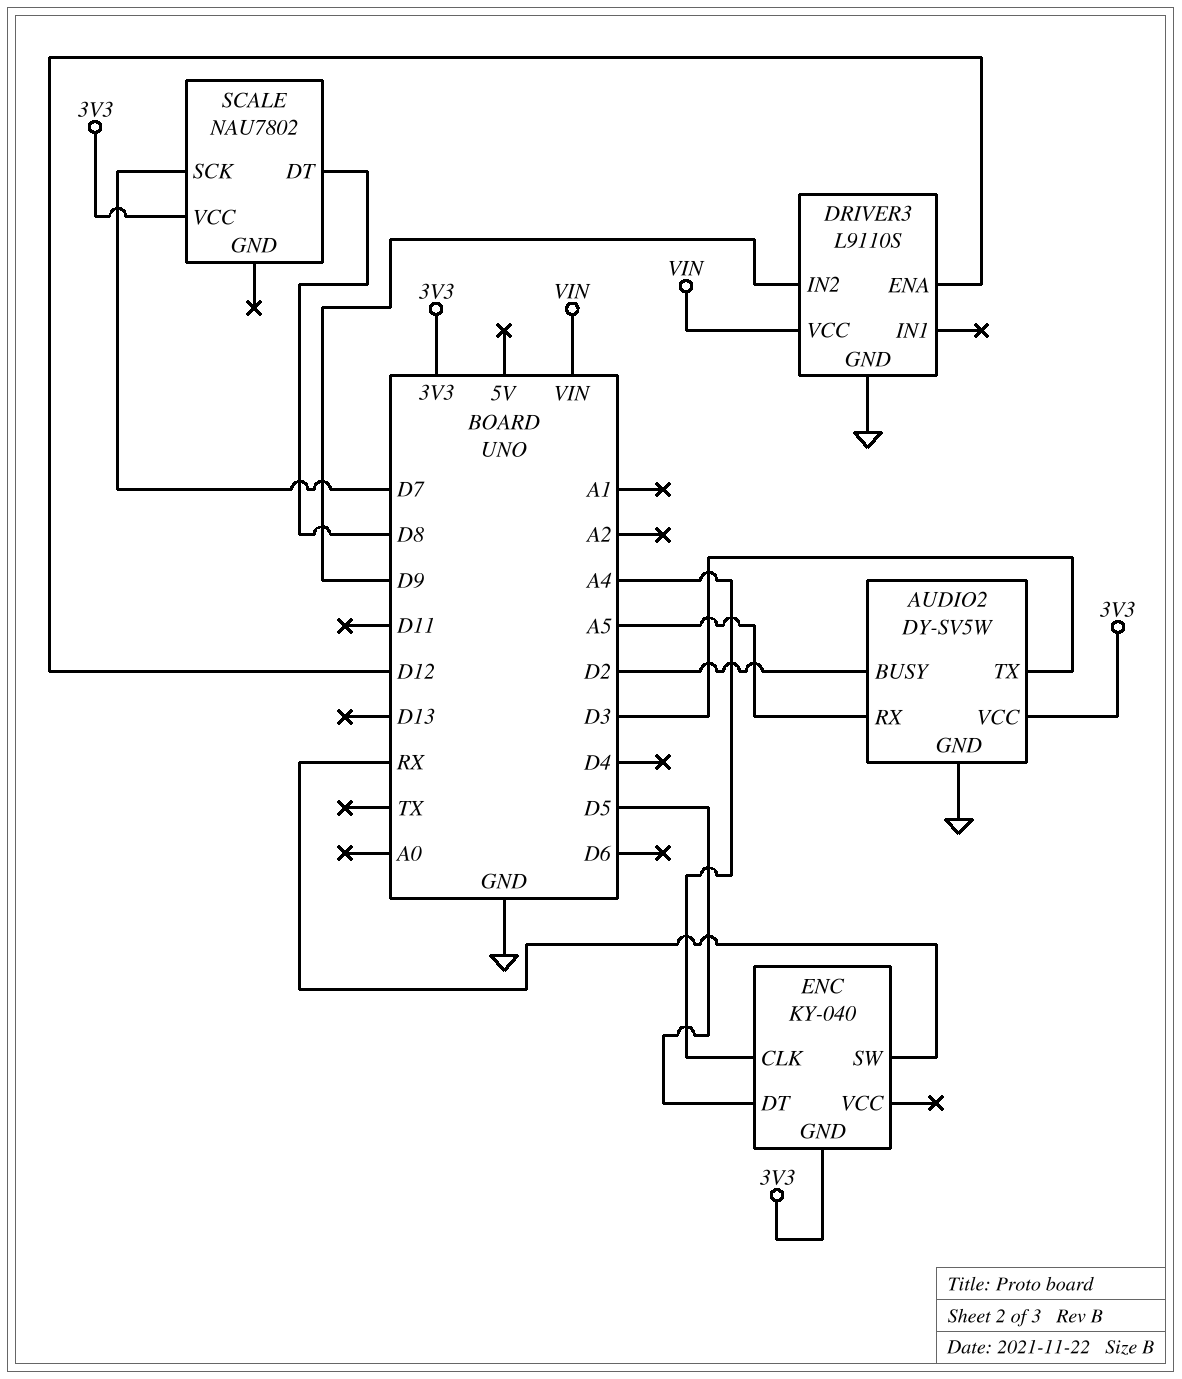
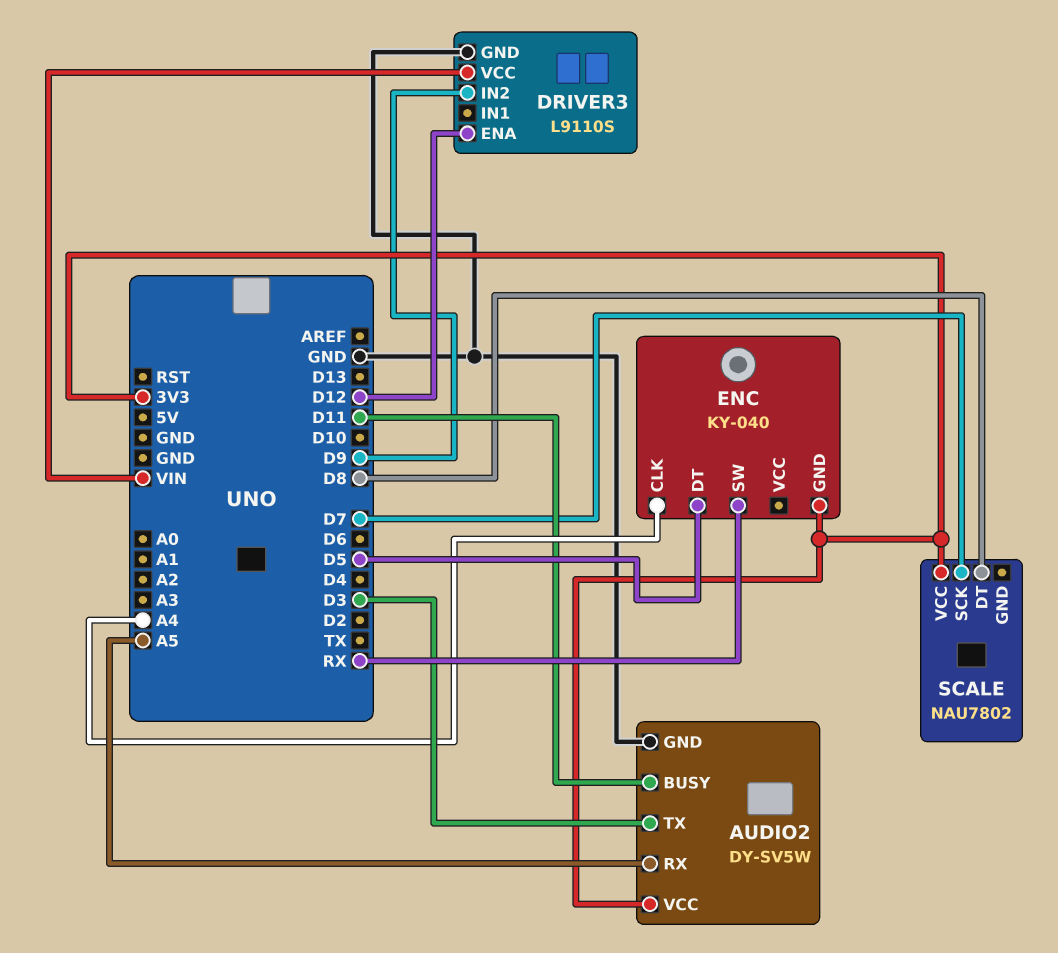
AUDIO2 pin BUSY: D2 -> D11

